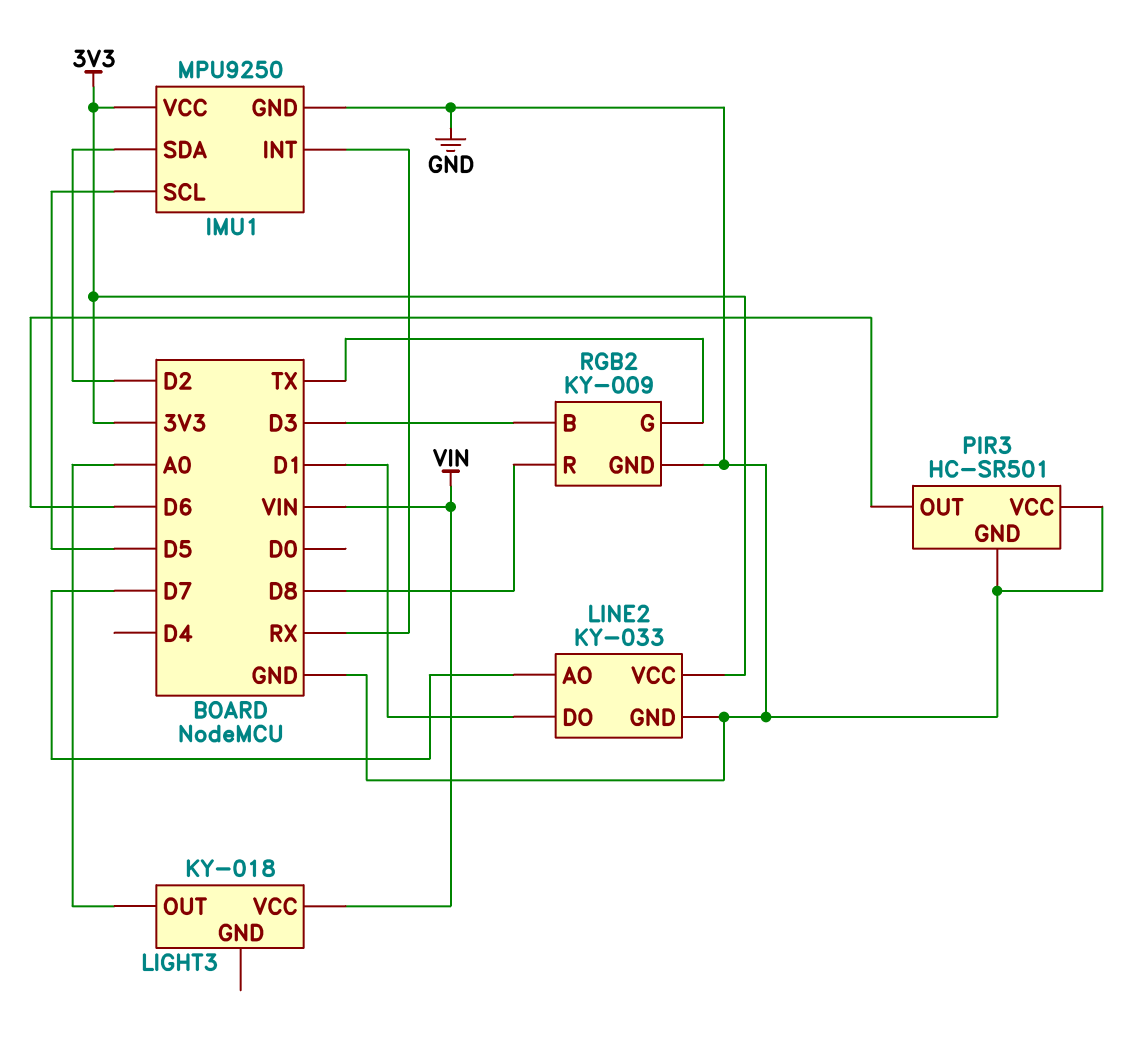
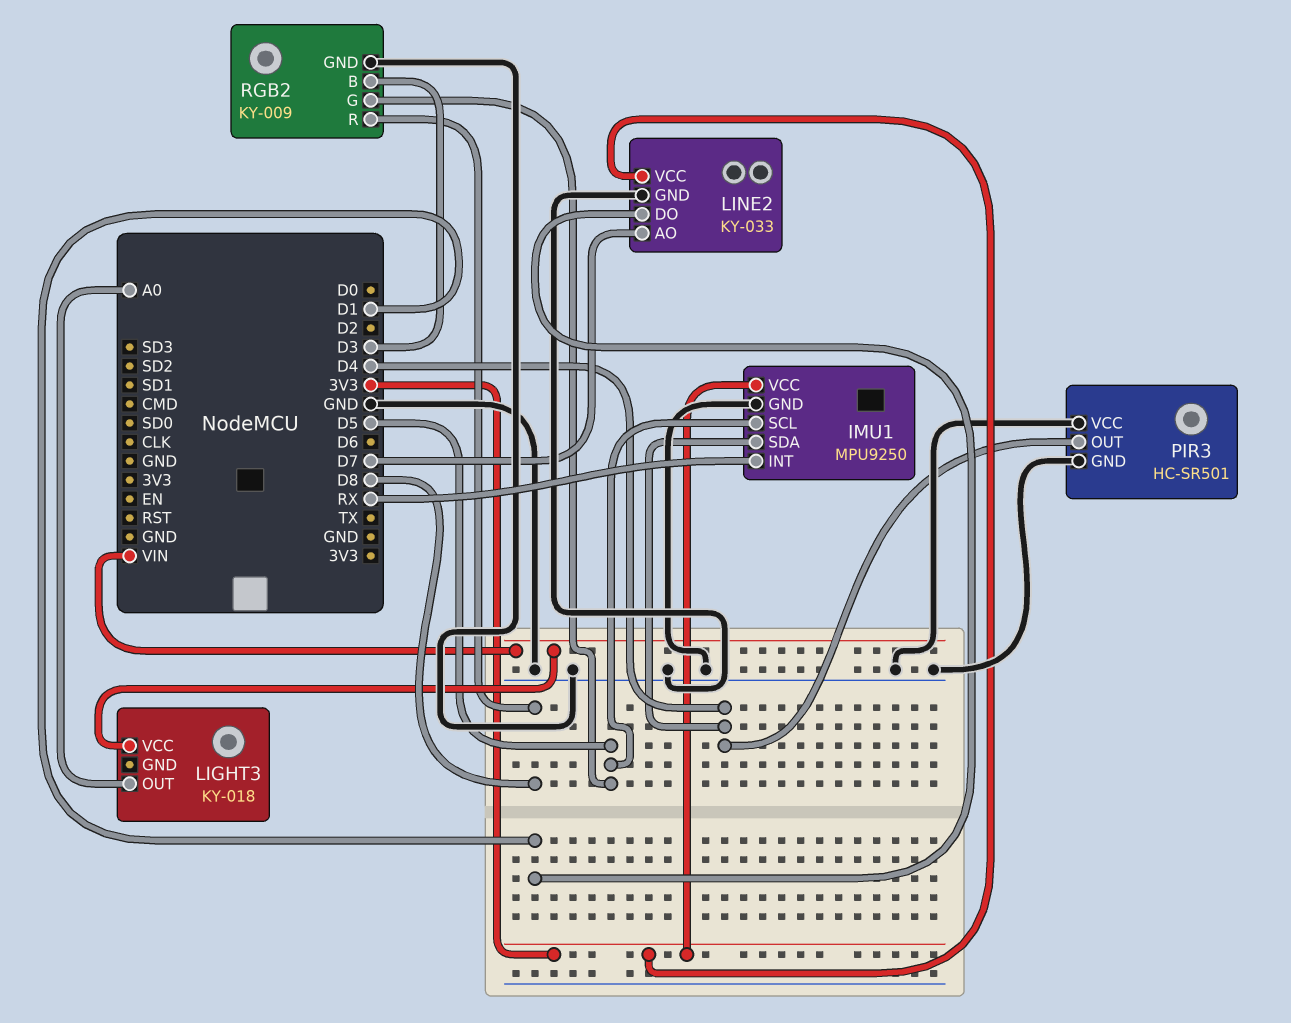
IMU1 pin SDA: D2 -> D4
PIR3 pin OUT: D6 -> D4
RGB2 pin G: TX -> D5

